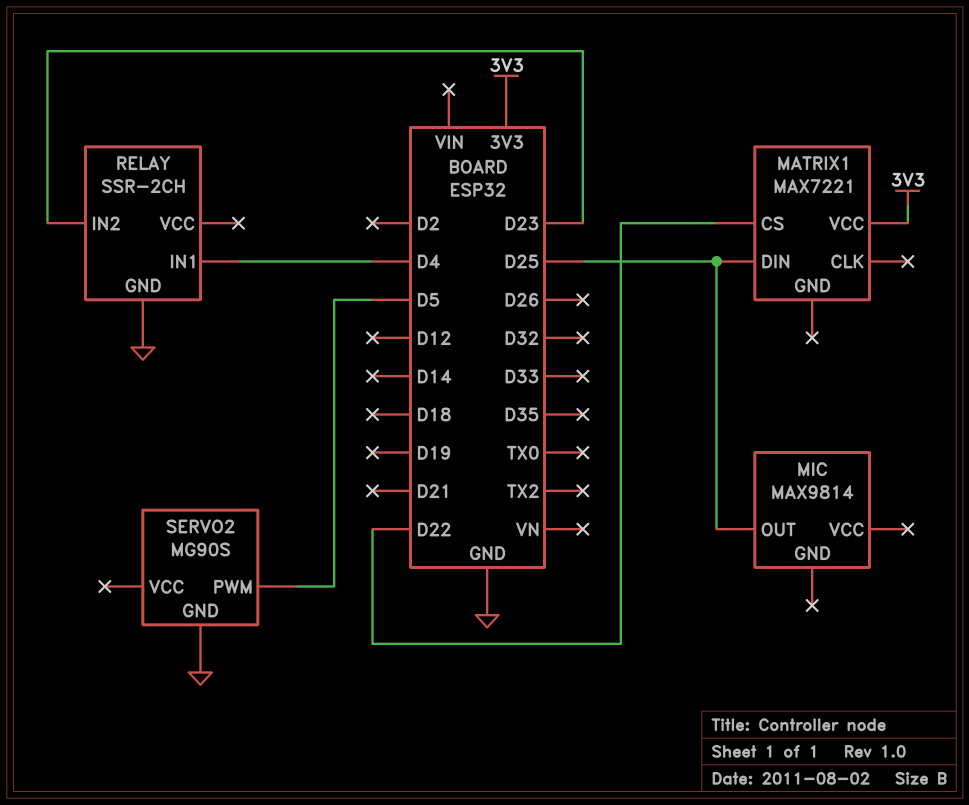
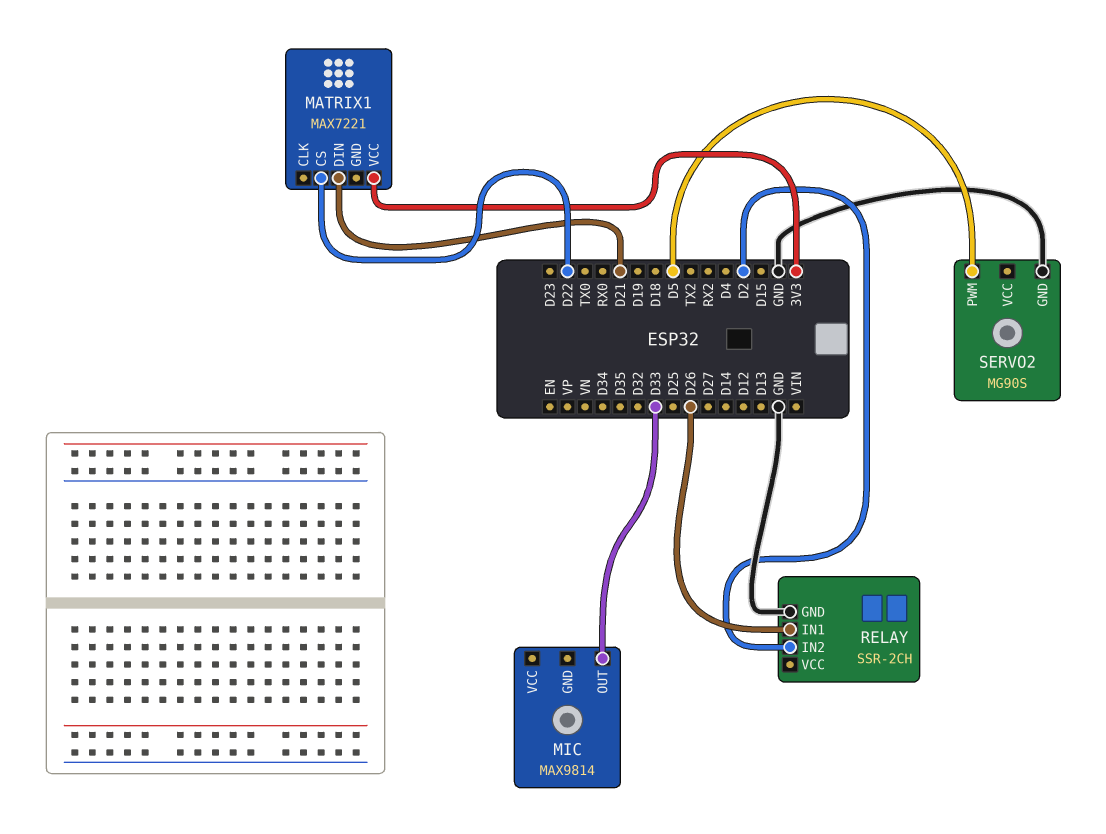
MATRIX1 pin DIN: D25 -> D21
MIC pin OUT: D25 -> D33
RELAY pin IN1: D4 -> D26
RELAY pin IN2: D23 -> D2

